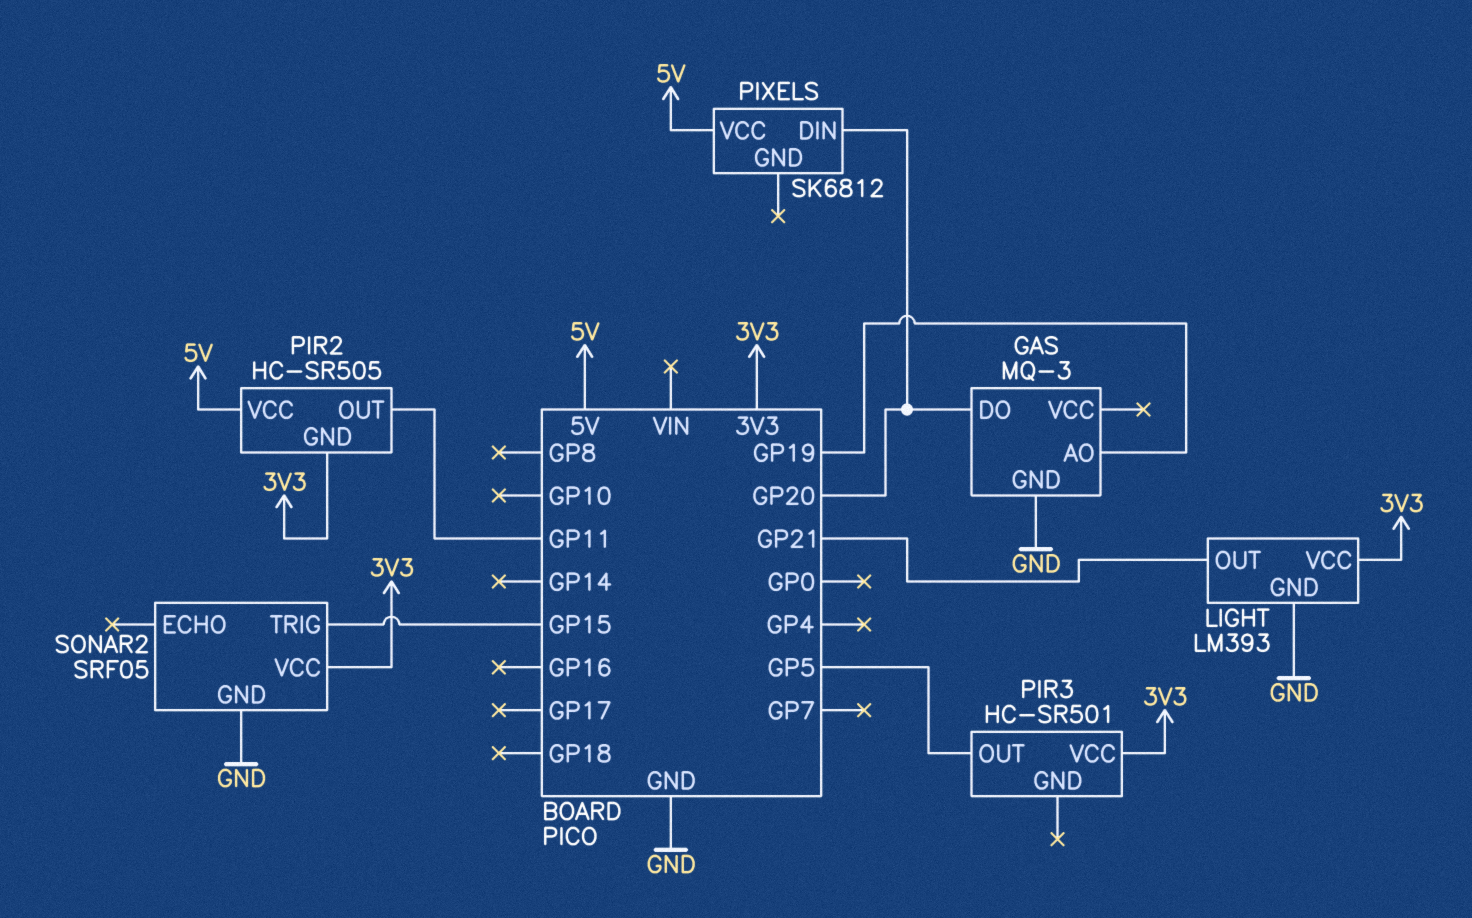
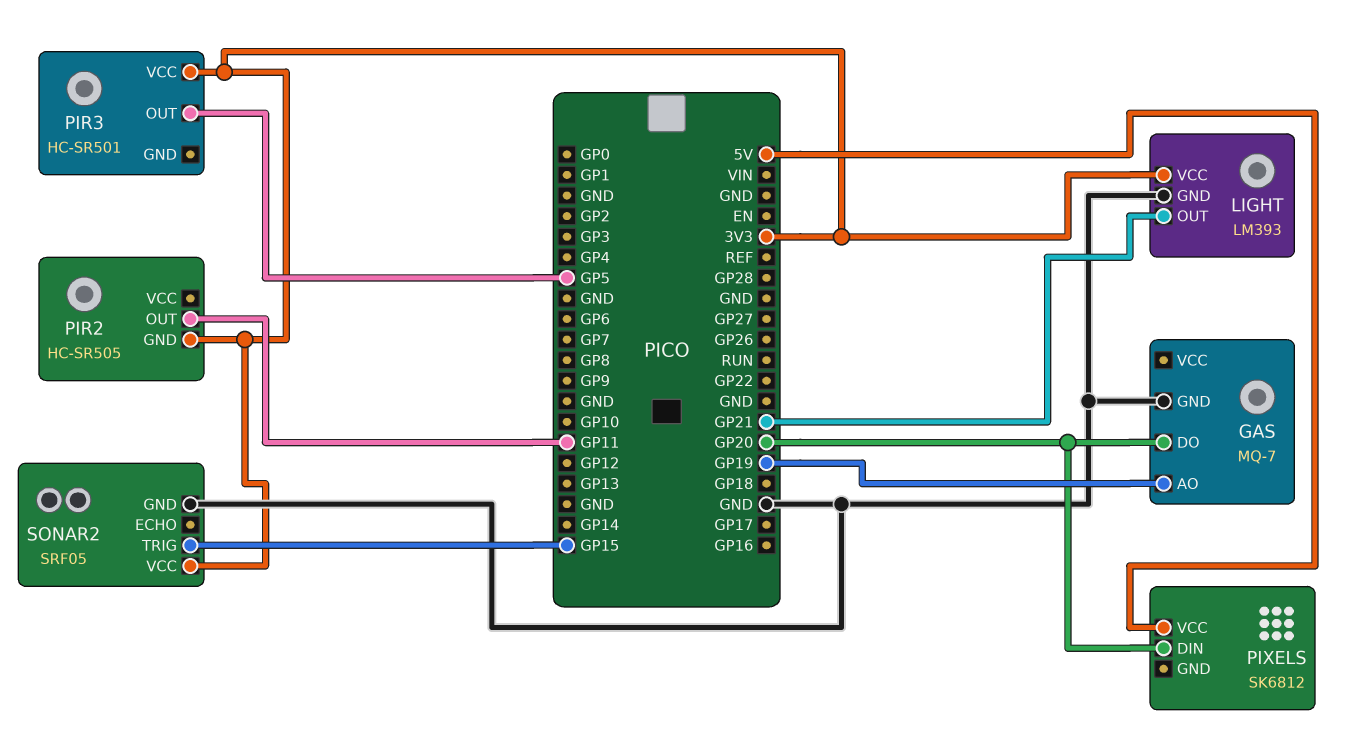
GAS: MQ-3 -> MQ-7
PIR2 pin VCC: 5V -> none

